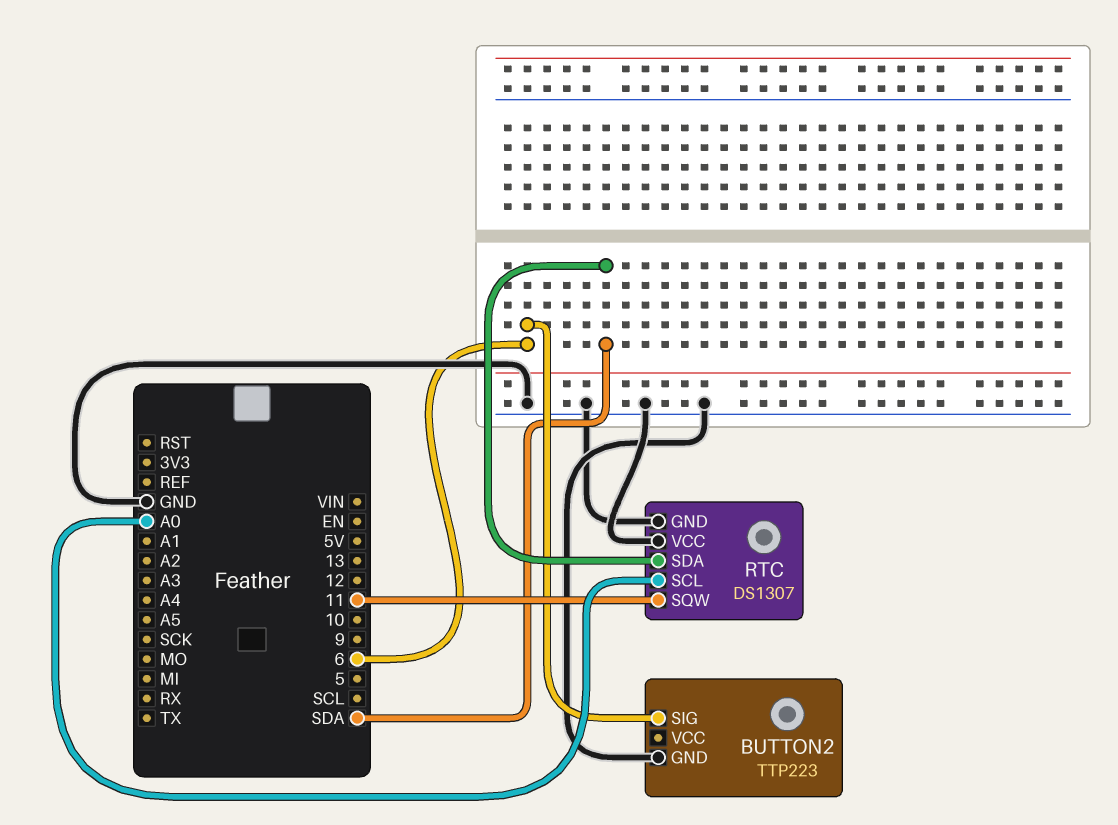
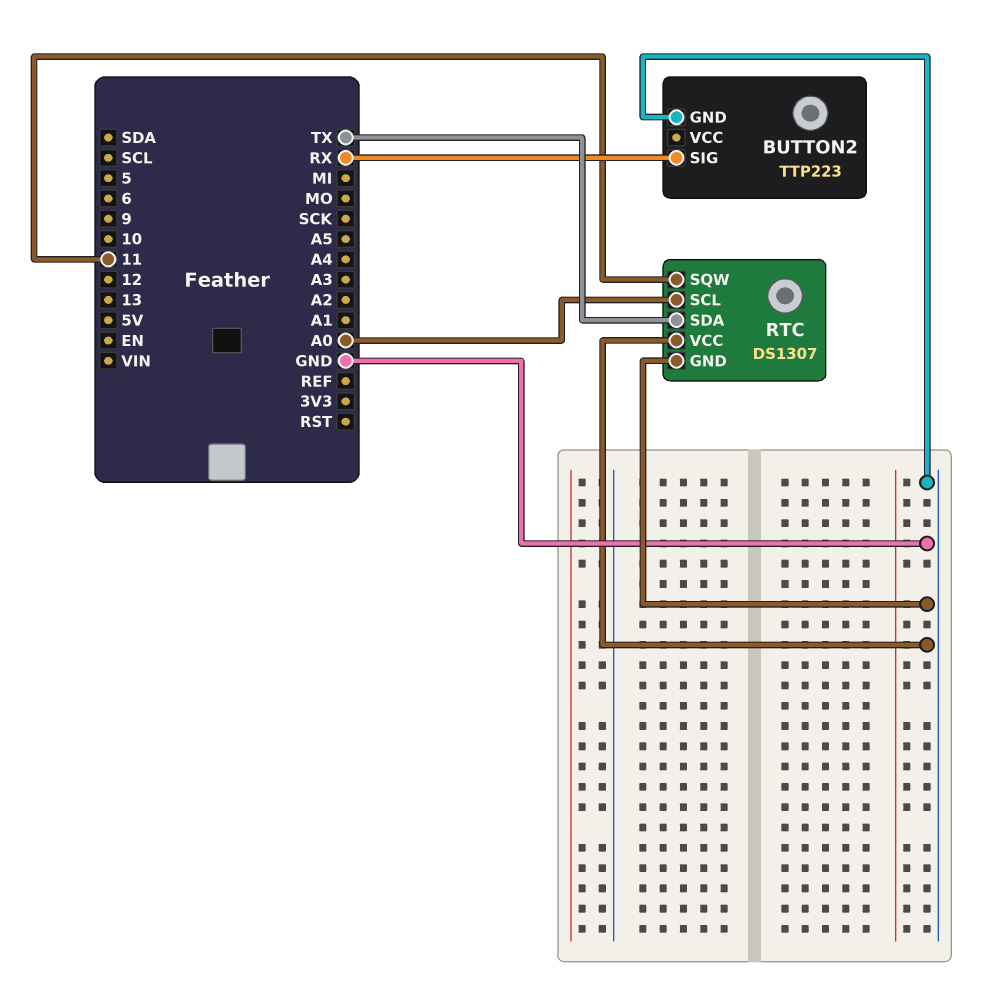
BUTTON2 pin SIG: 6 -> RX
RTC pin SDA: SDA -> TX

